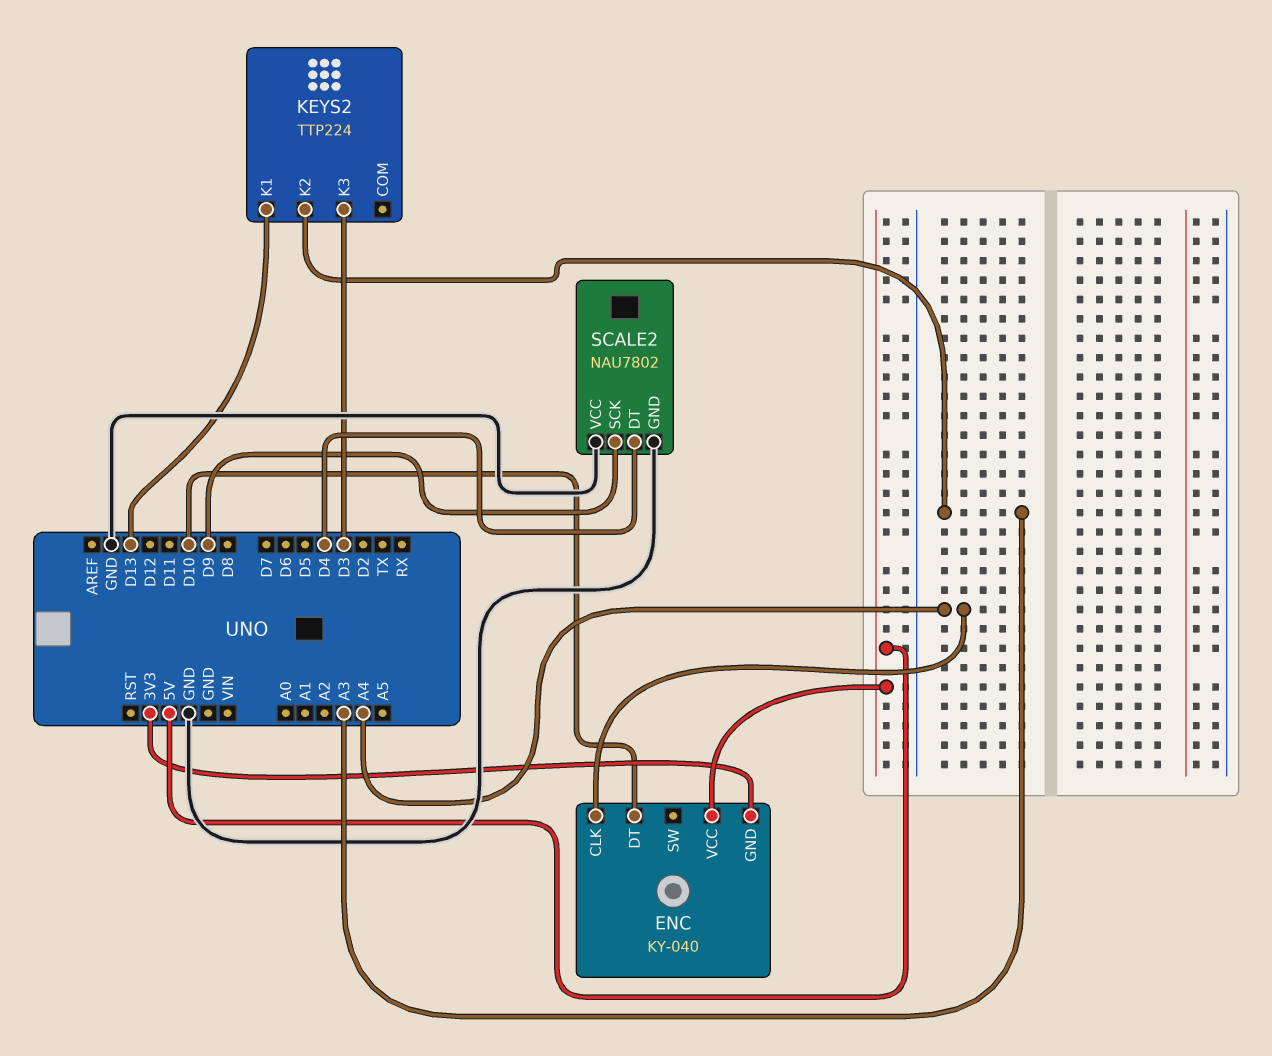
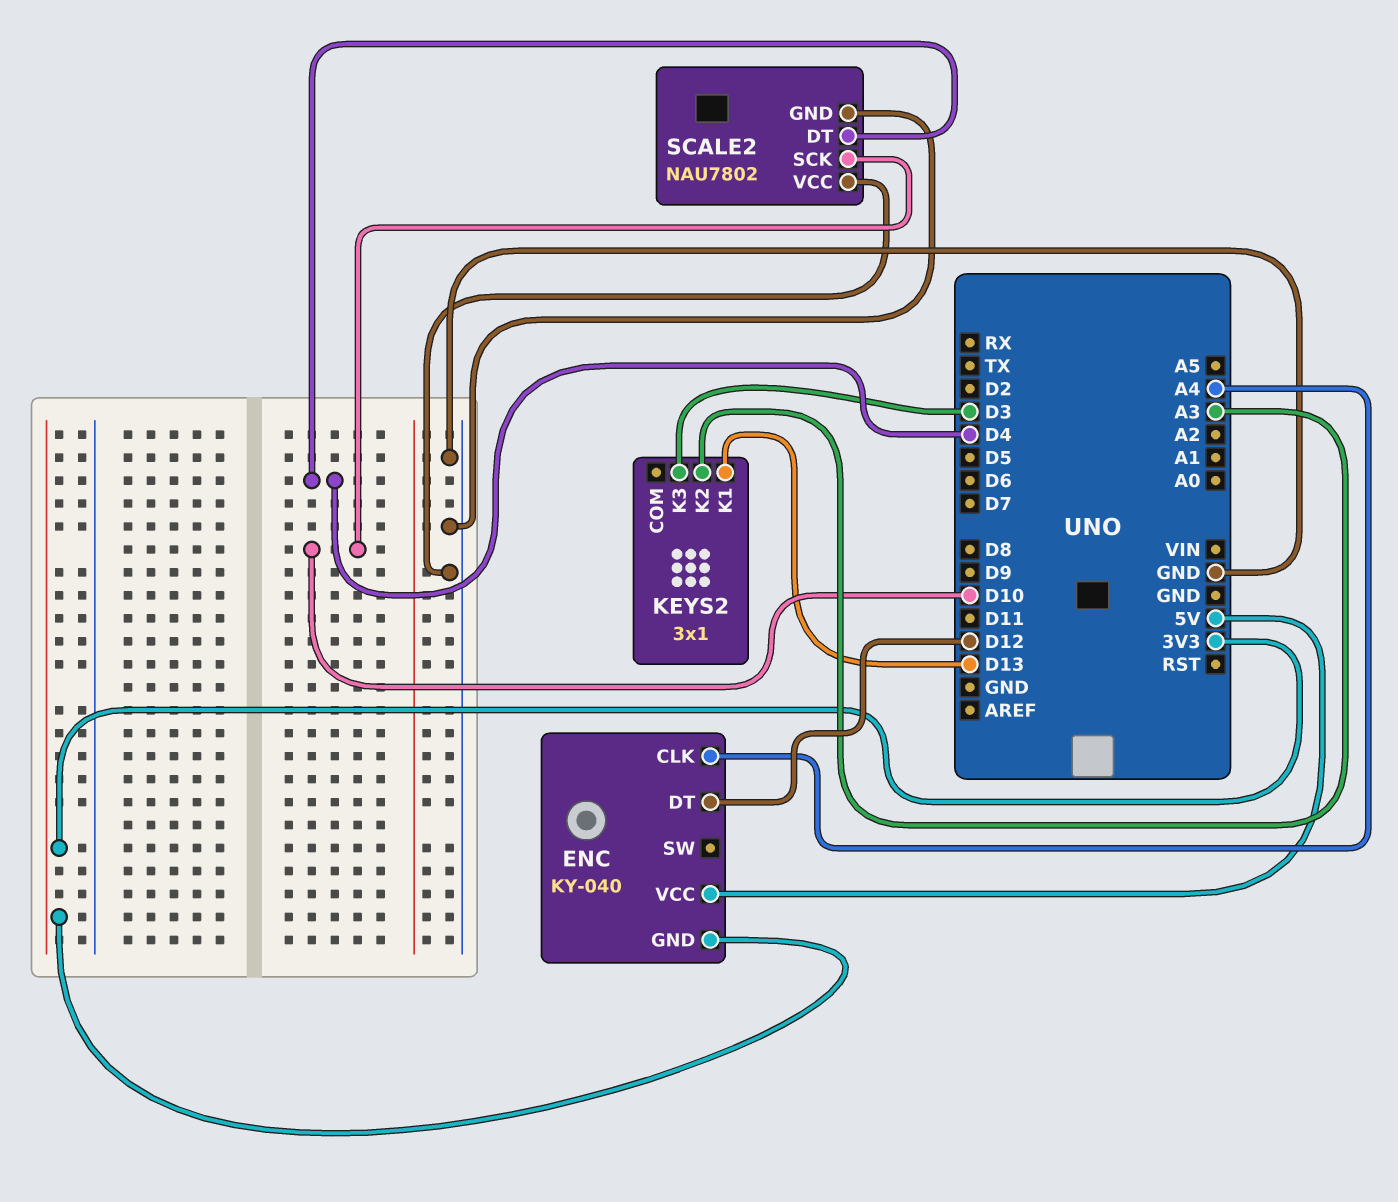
ENC pin DT: D10 -> D12
KEYS2: TTP224 -> 3x1
SCALE2 pin SCK: D9 -> D10

